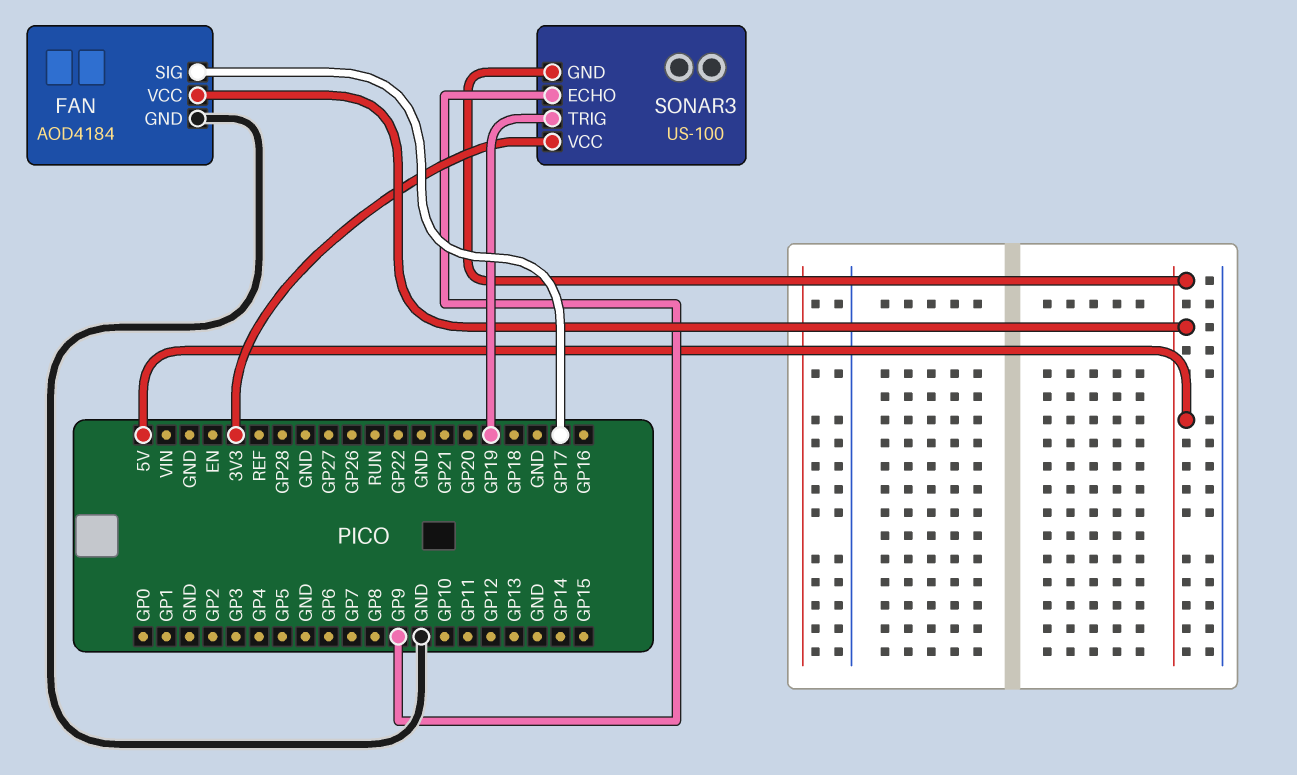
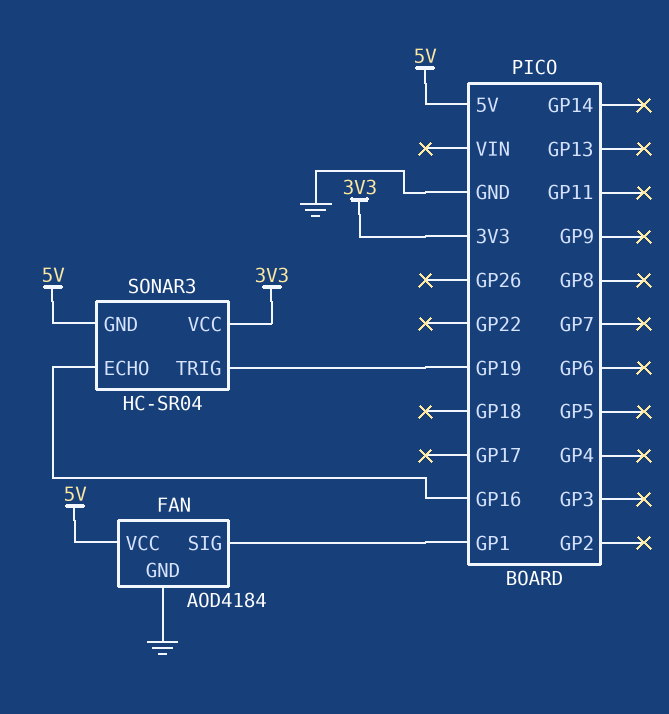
FAN pin SIG: GP17 -> GP1
SONAR3: US-100 -> HC-SR04
SONAR3 pin ECHO: GP9 -> GP16

